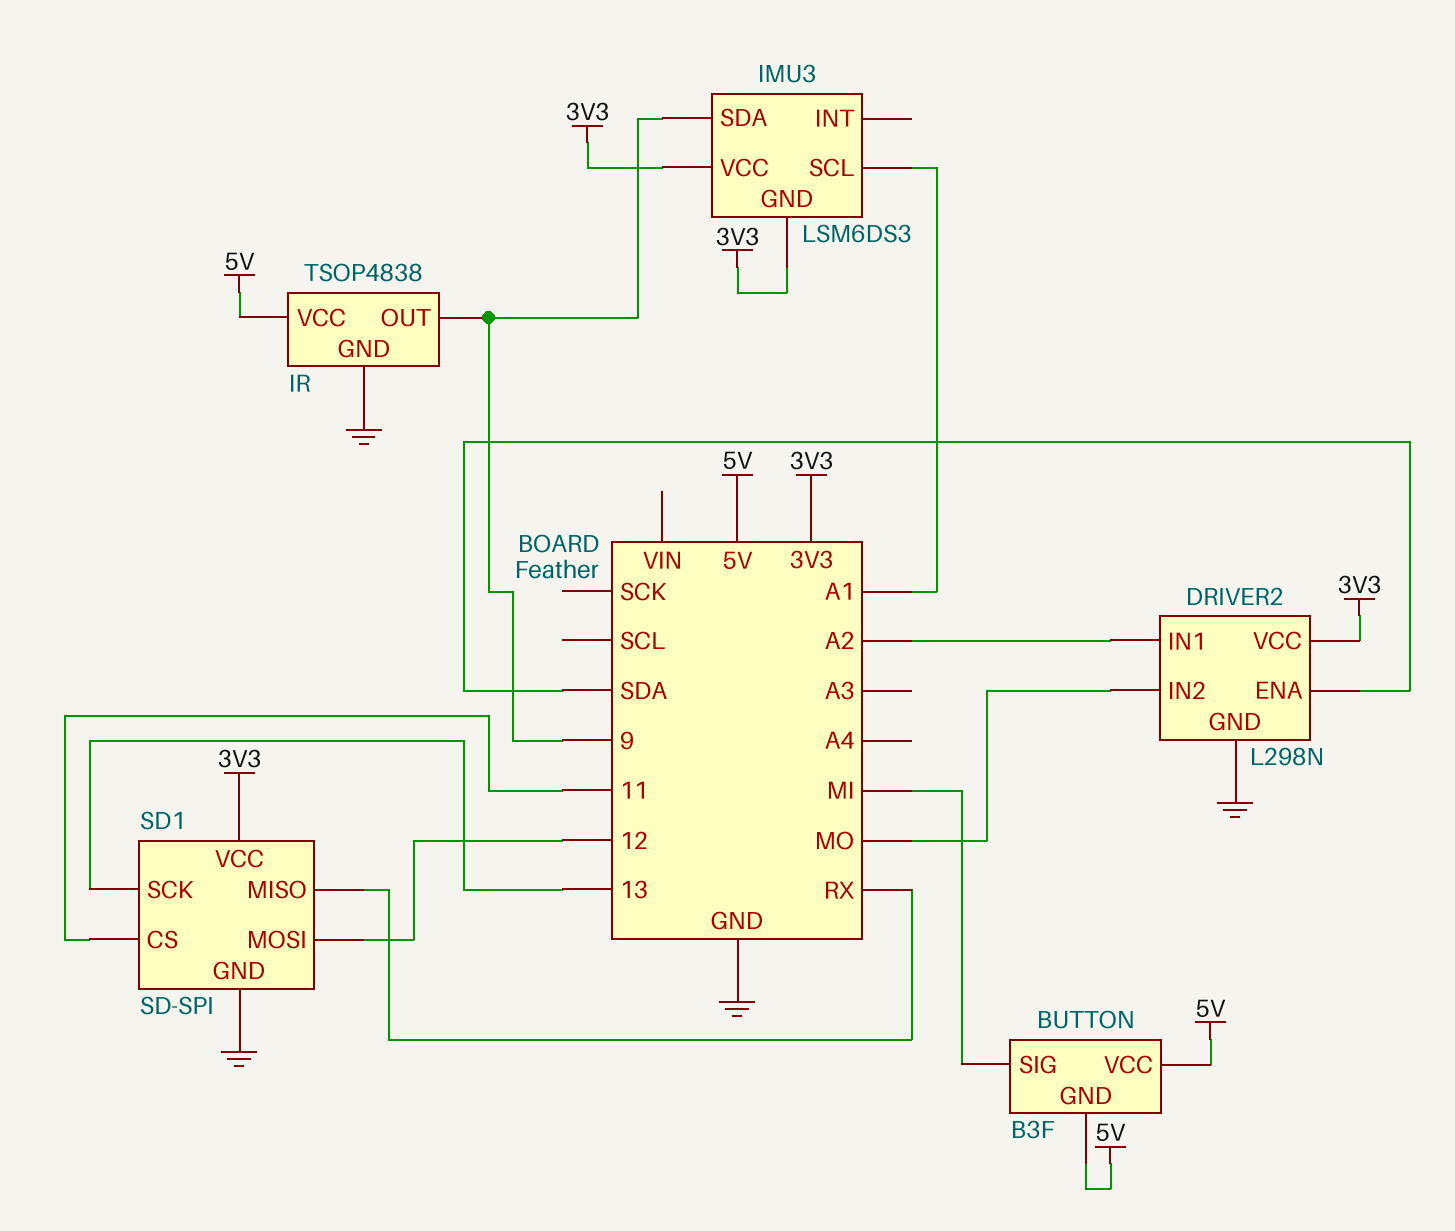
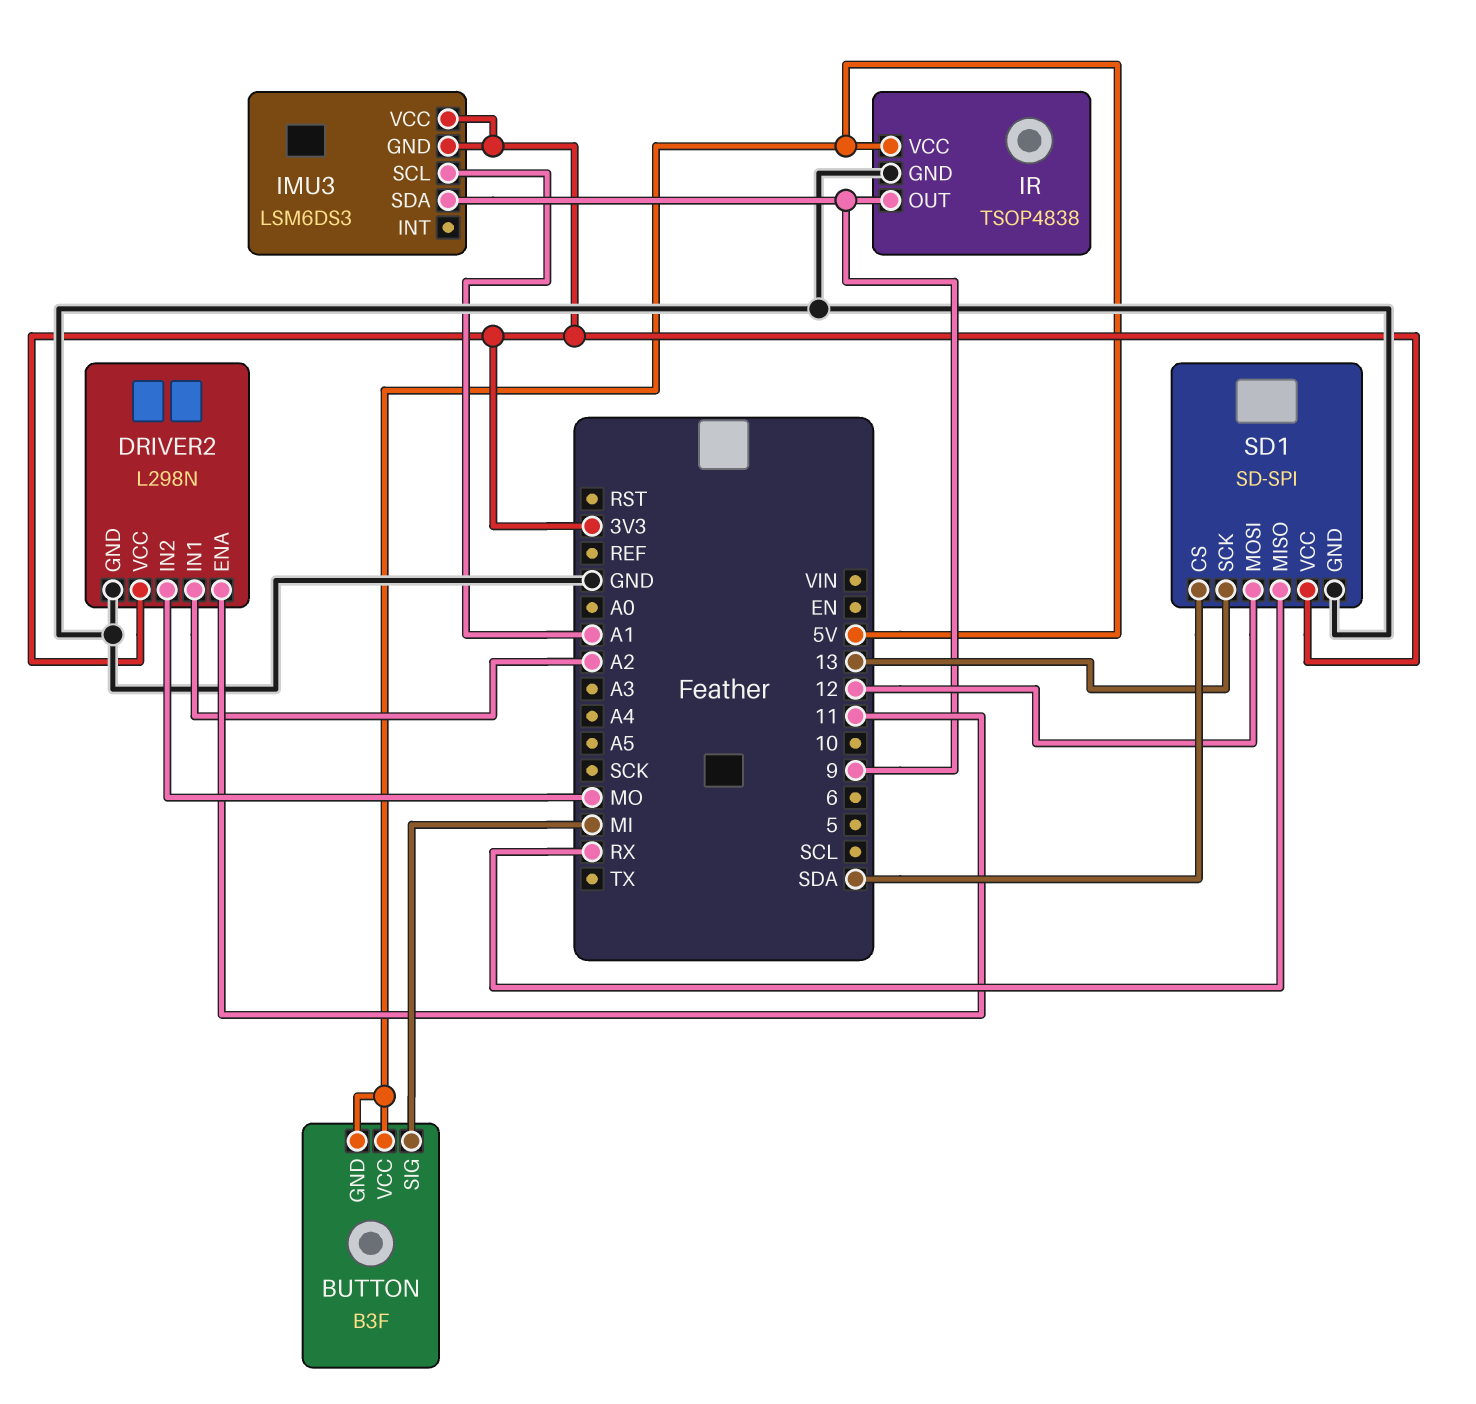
DRIVER2 pin ENA: SDA -> 11
SD1 pin CS: 11 -> SDA

